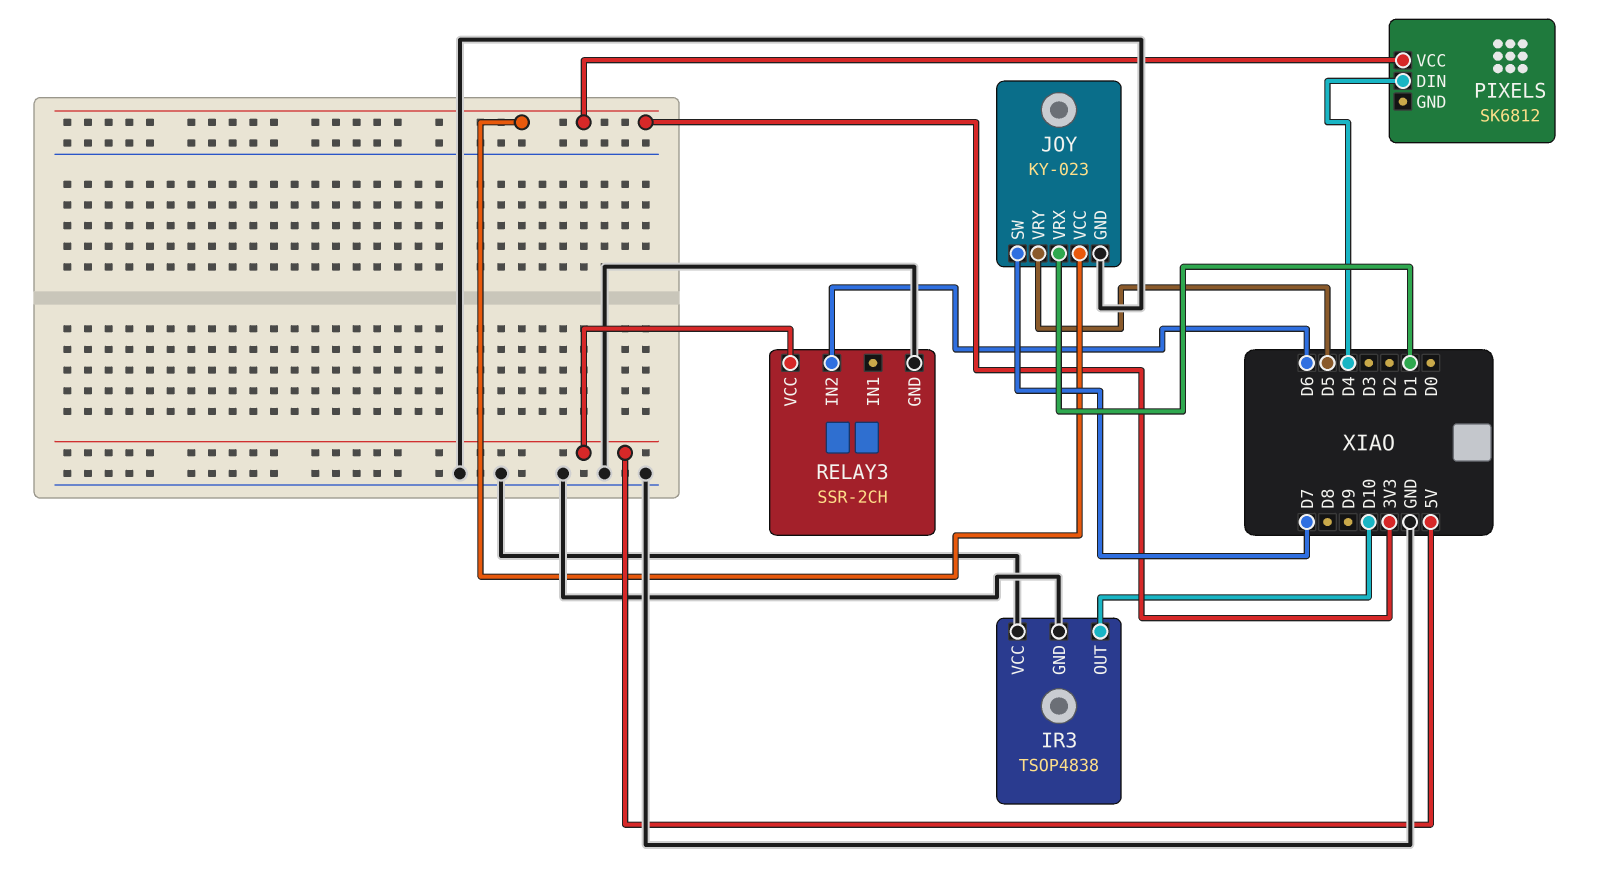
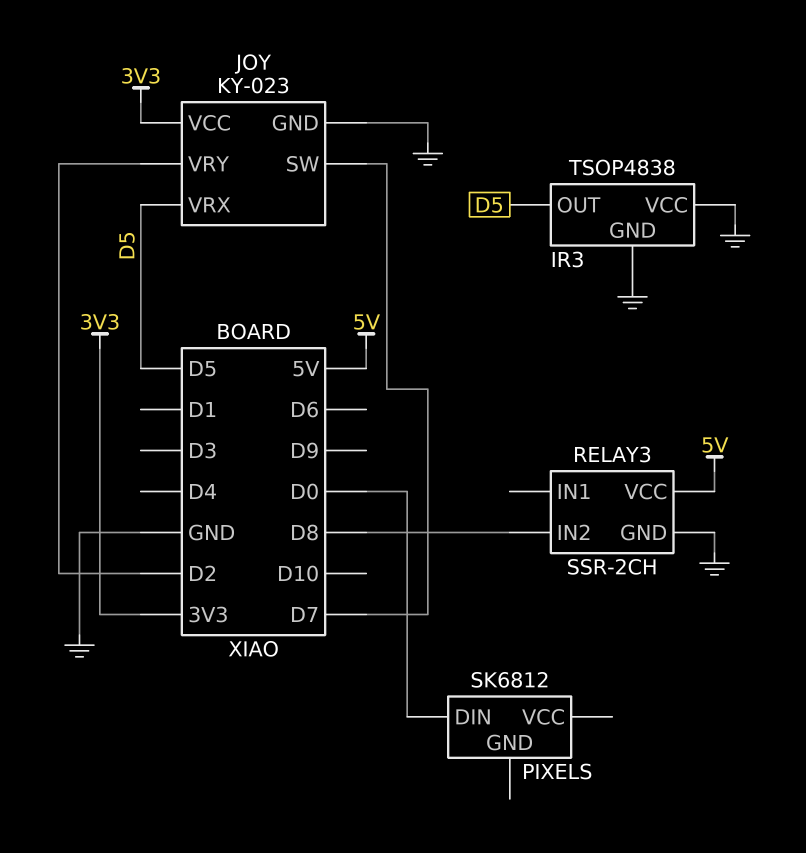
IR3 pin OUT: D10 -> D5
JOY pin VRX: D1 -> D5
JOY pin VRY: D5 -> D2
PIXELS pin DIN: D4 -> D0
PIXELS pin VCC: 3V3 -> none
RELAY3 pin IN2: D6 -> D8

